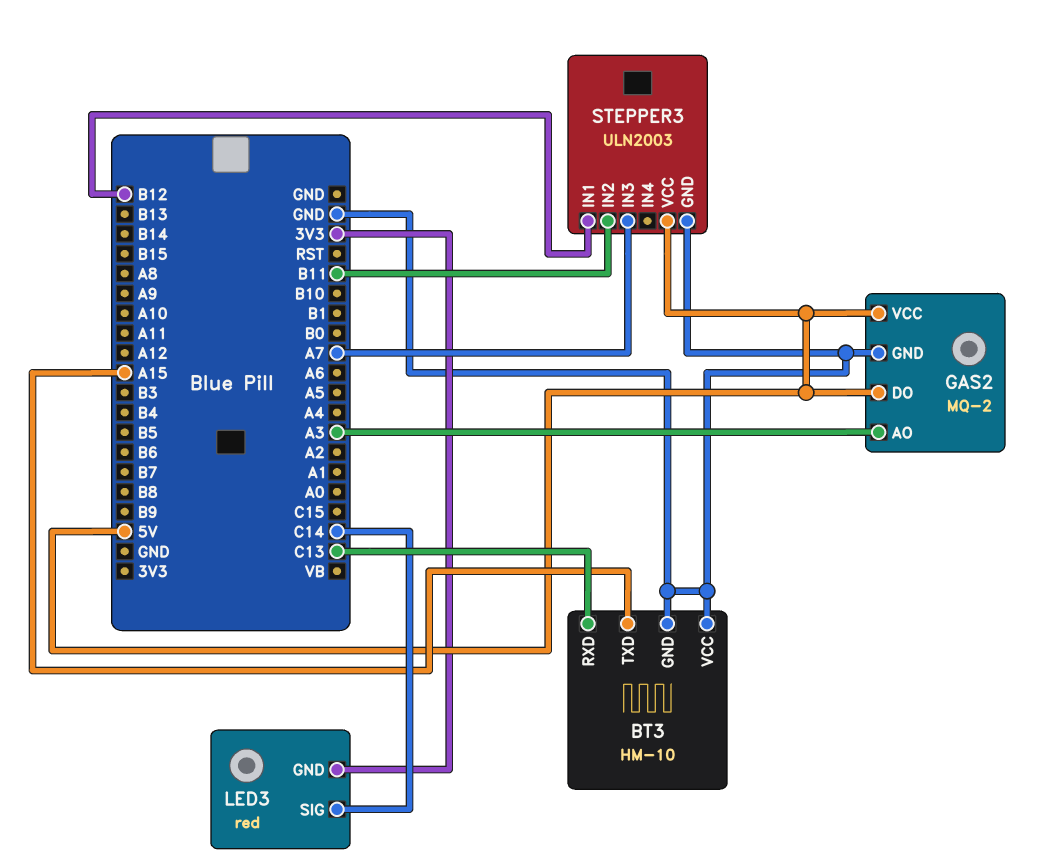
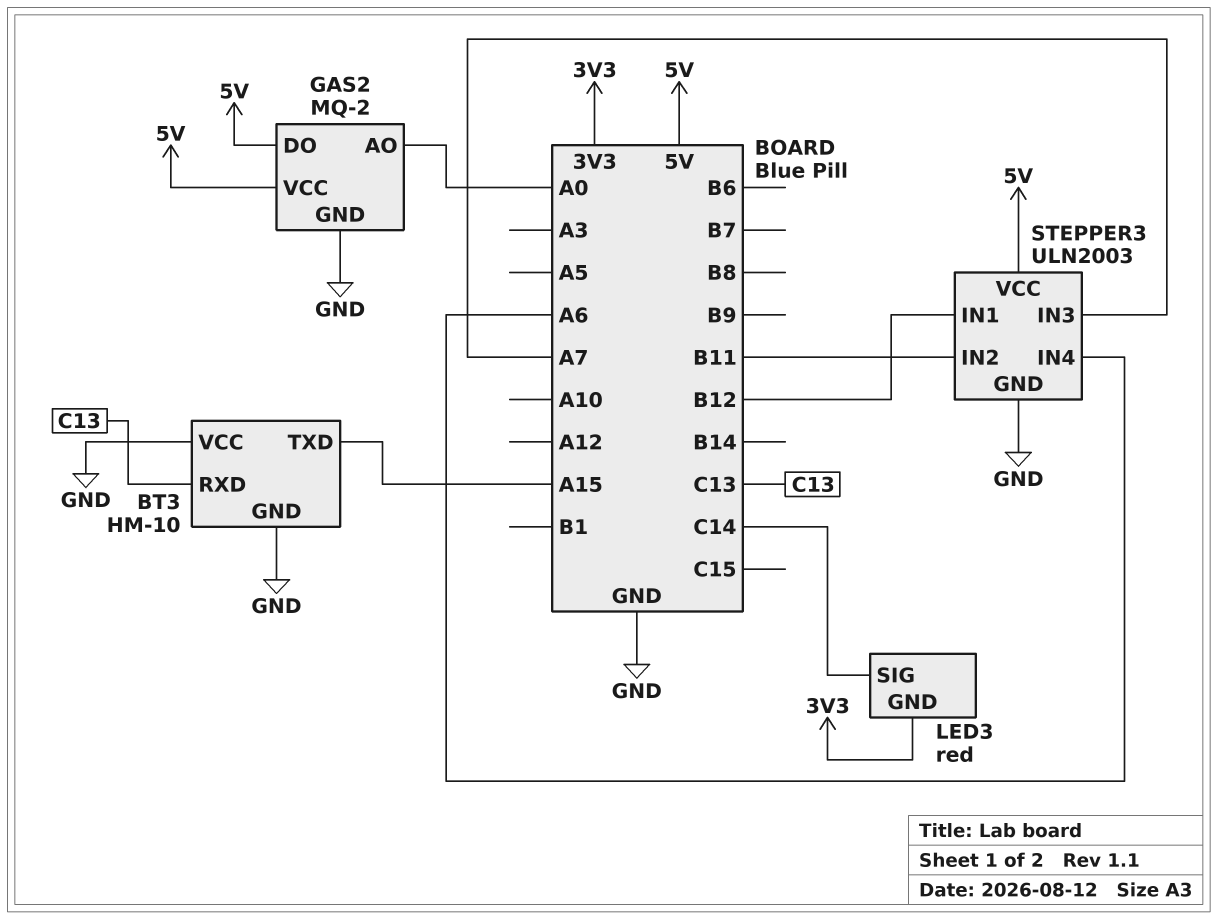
GAS2 pin AO: A3 -> A0
STEPPER3 pin IN4: none -> A6

